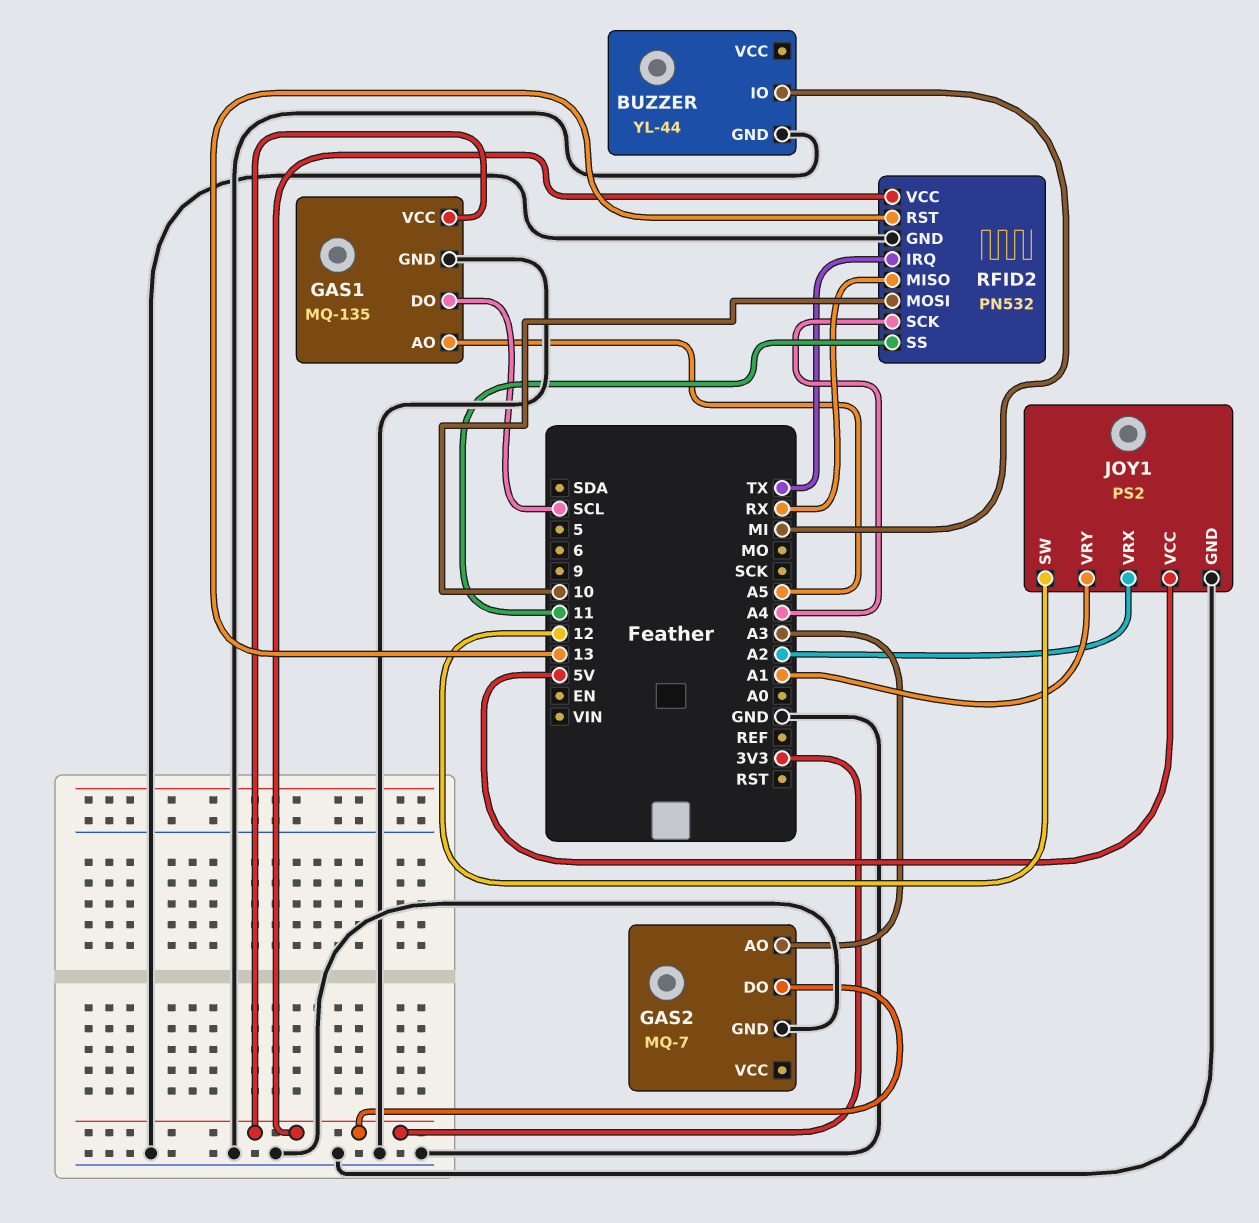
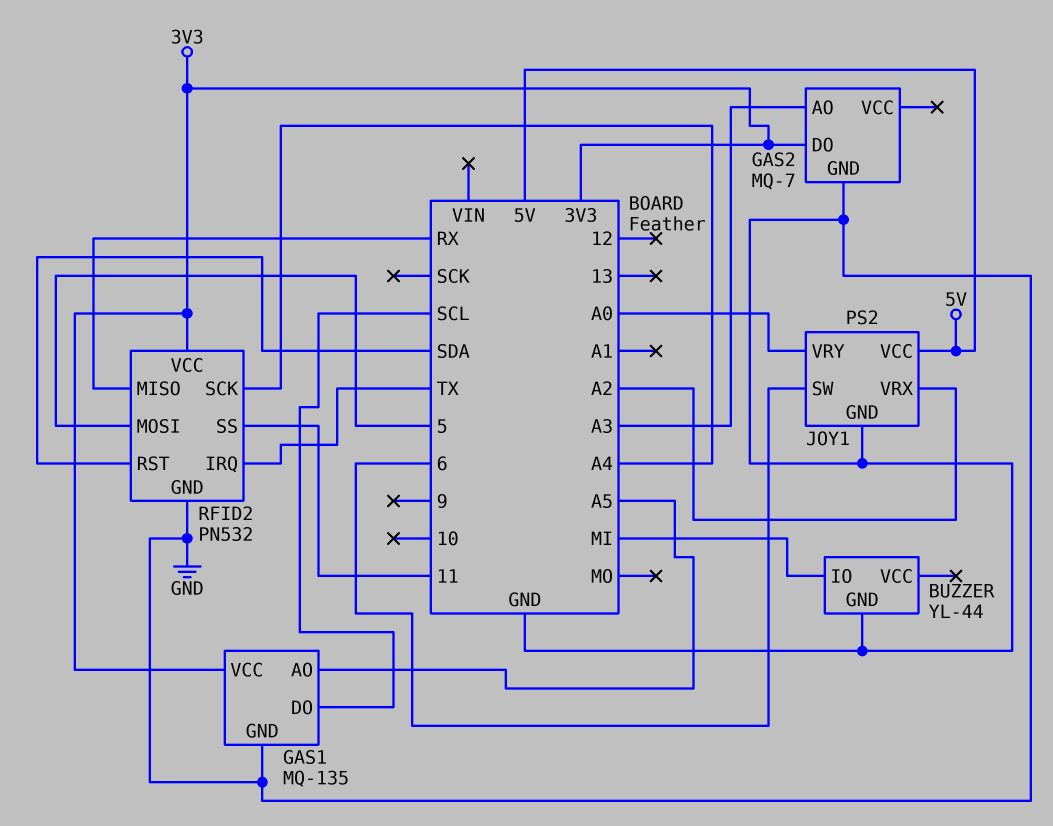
JOY1 pin SW: 12 -> 6
JOY1 pin VRY: A1 -> A0
RFID2 pin MOSI: 10 -> 5
RFID2 pin RST: 13 -> SDA

